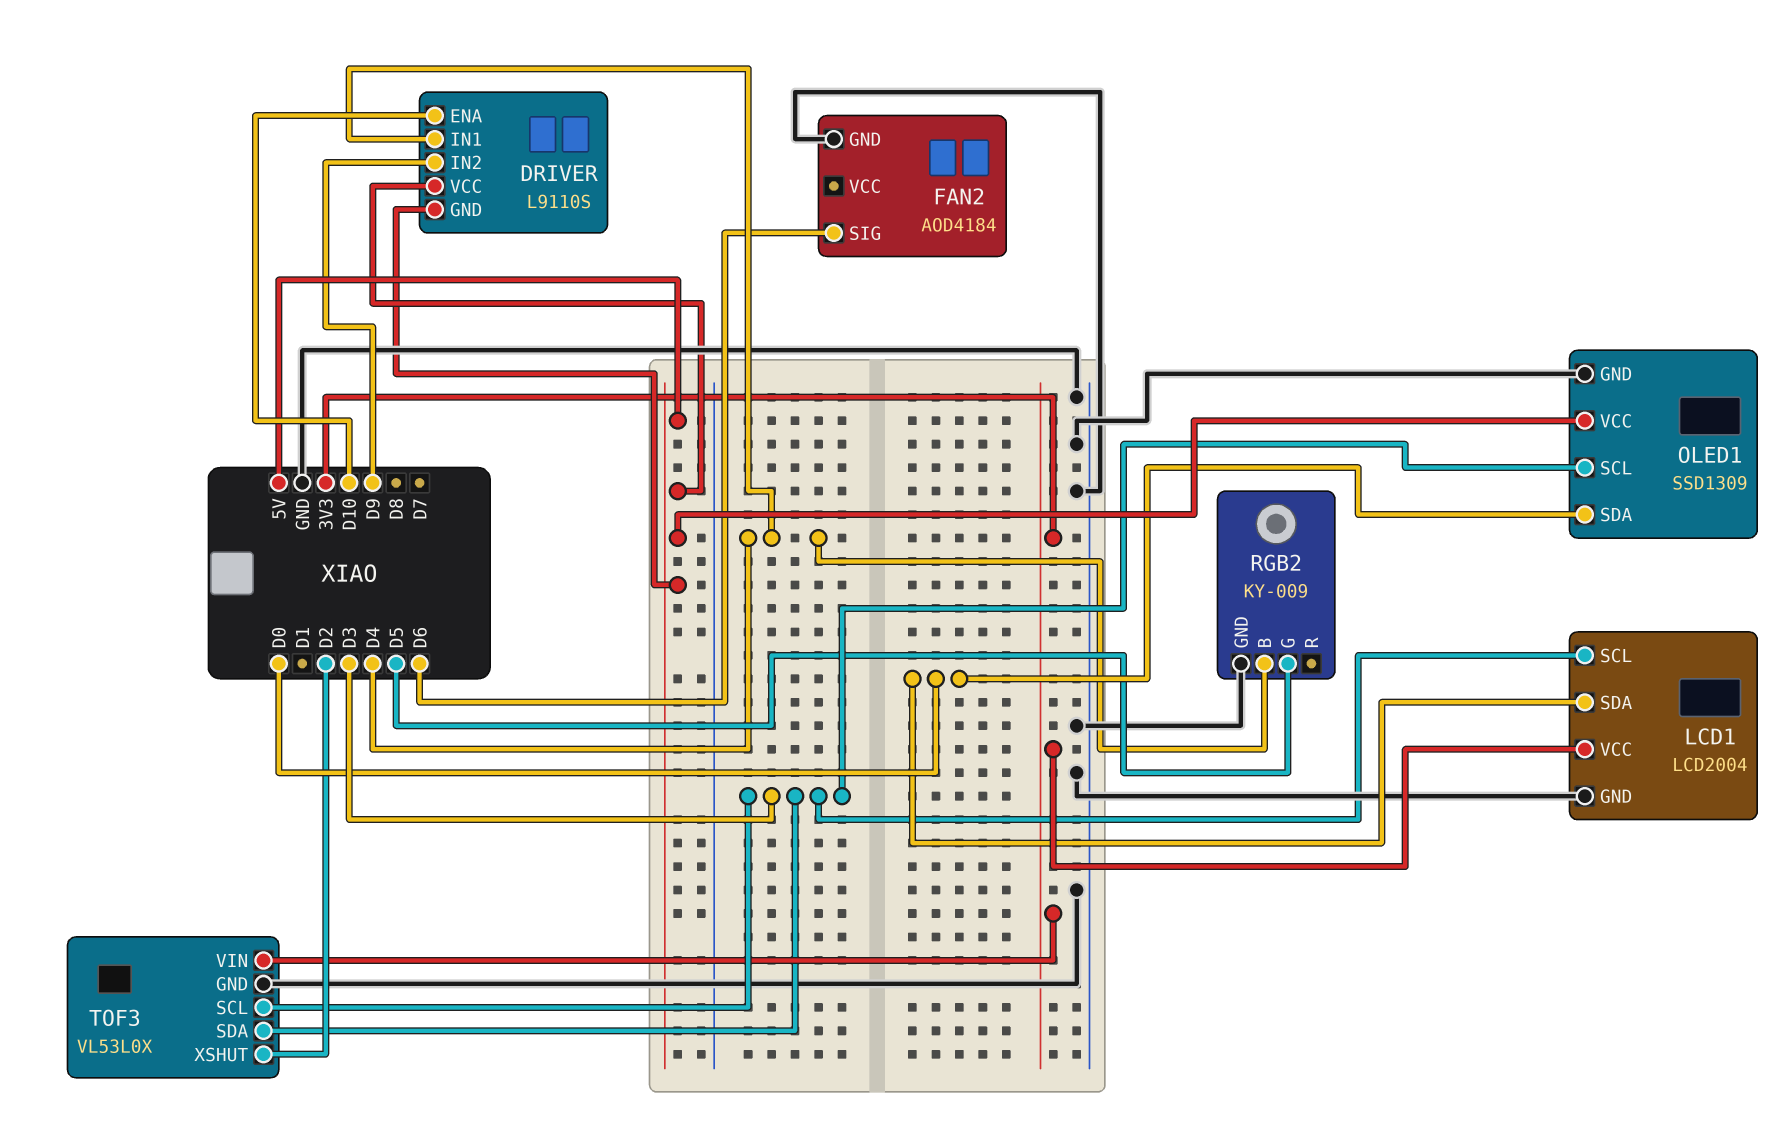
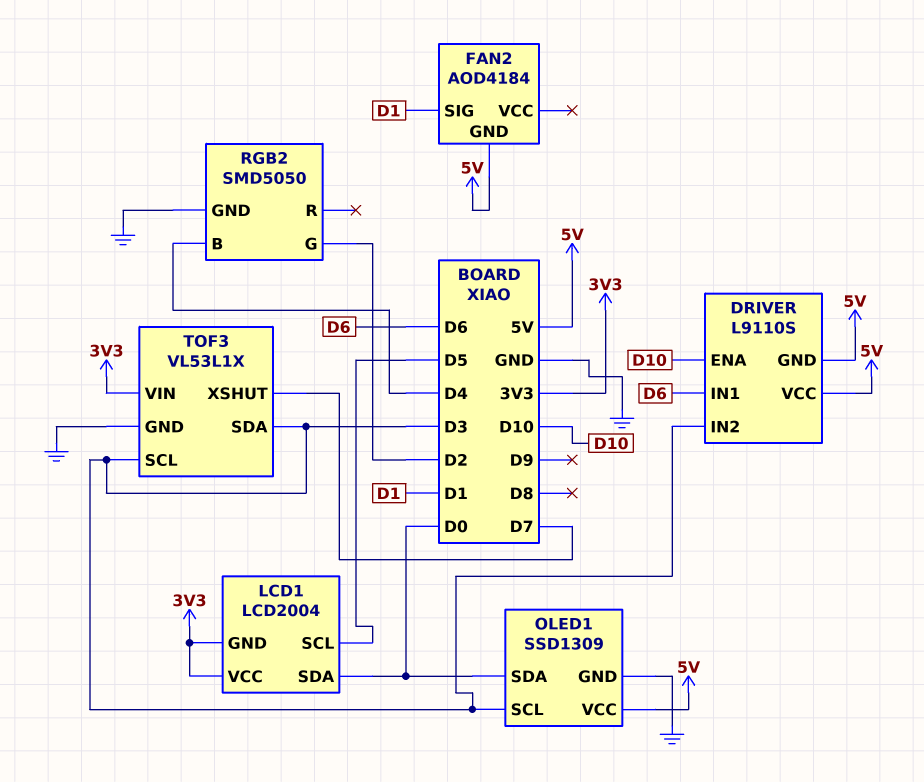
DRIVER pin IN1: D4 -> D6
DRIVER pin IN2: D9 -> D3
FAN2 pin GND: GND -> 5V
FAN2 pin SIG: D6 -> D1
LCD1 pin GND: GND -> 3V3
LCD1 pin SCL: D3 -> D5
RGB2: KY-009 -> SMD5050
RGB2 pin G: D5 -> D2
TOF3: VL53L0X -> VL53L1X
TOF3 pin XSHUT: D2 -> D7

